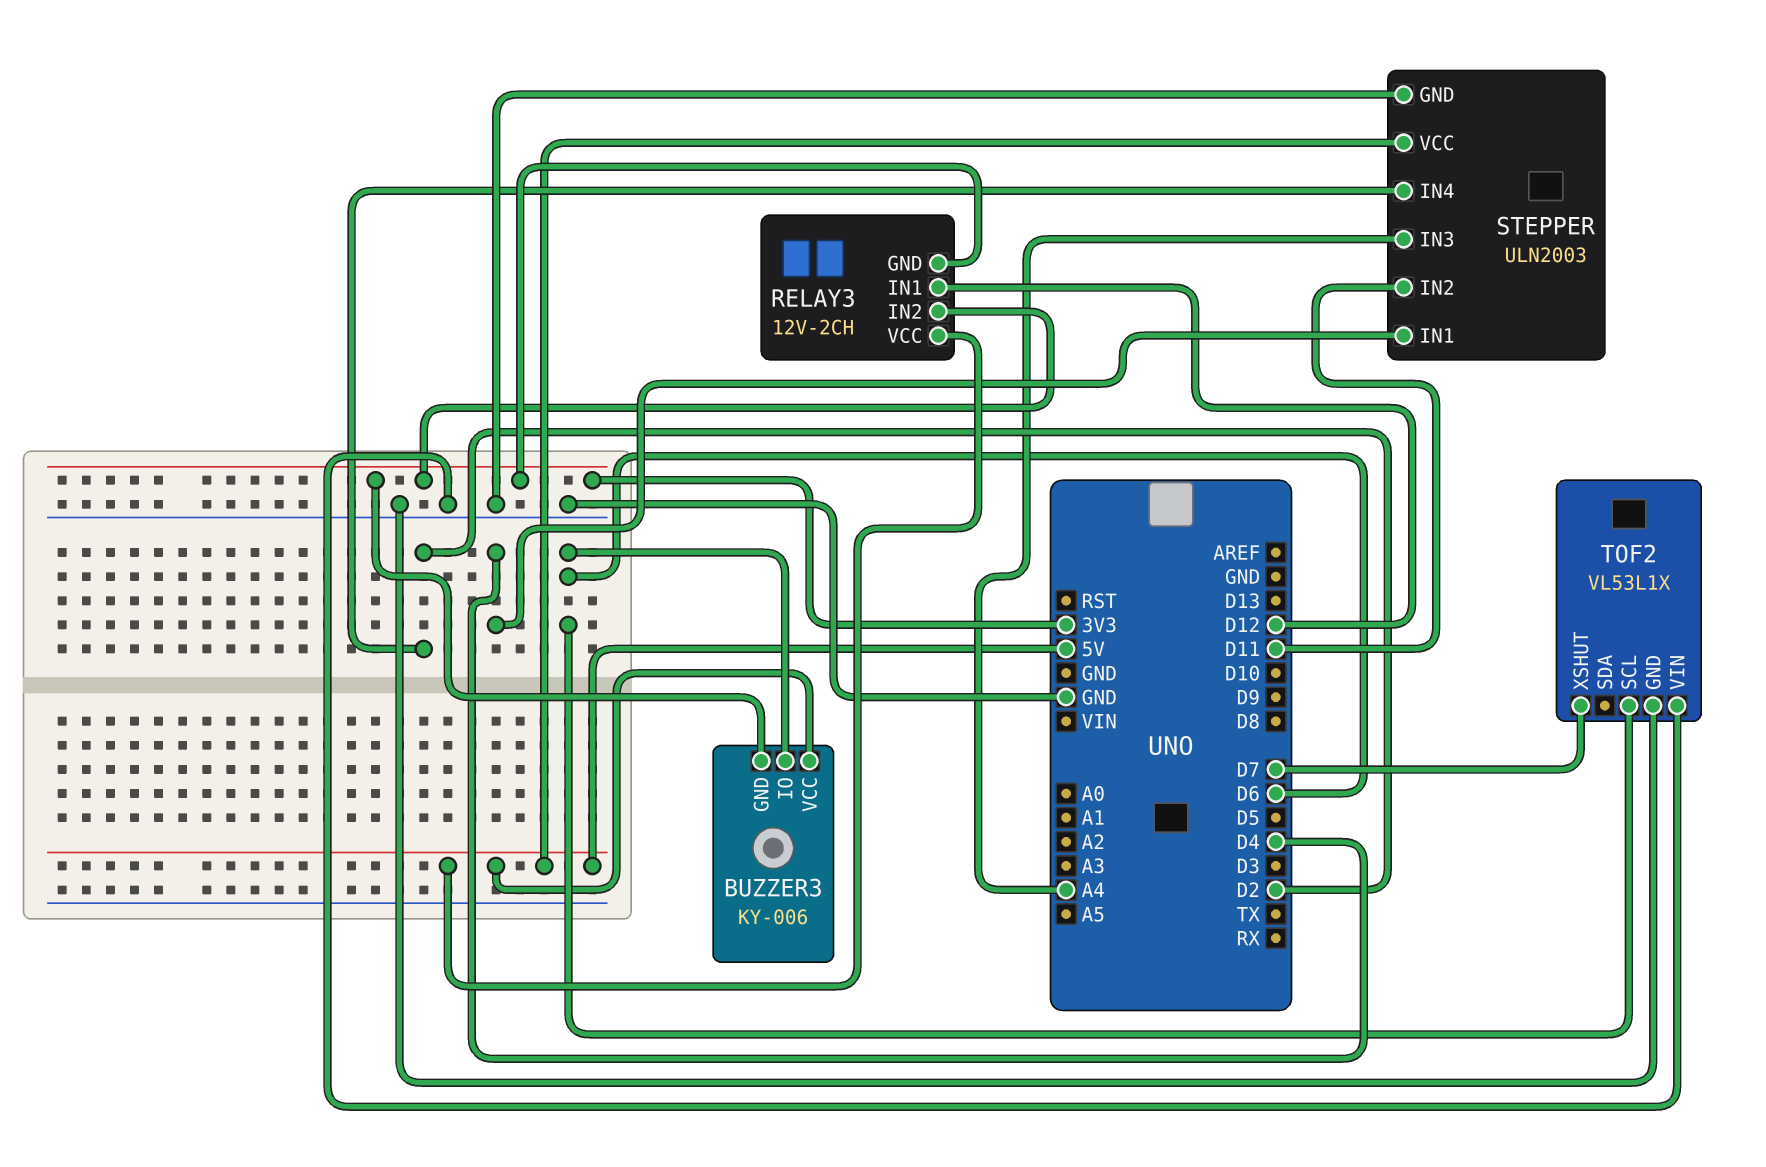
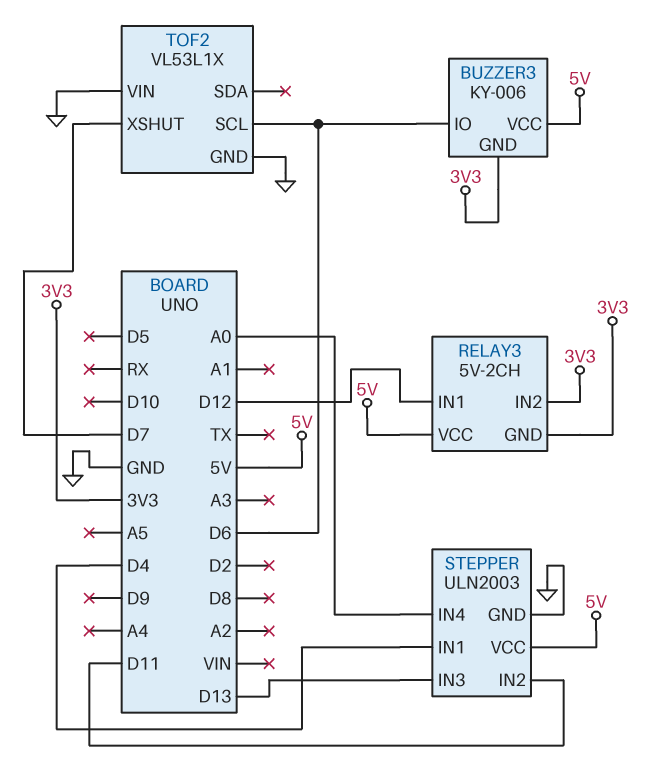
RELAY3: 12V-2CH -> 5V-2CH
STEPPER pin IN3: A4 -> D13
STEPPER pin IN4: D2 -> A0

